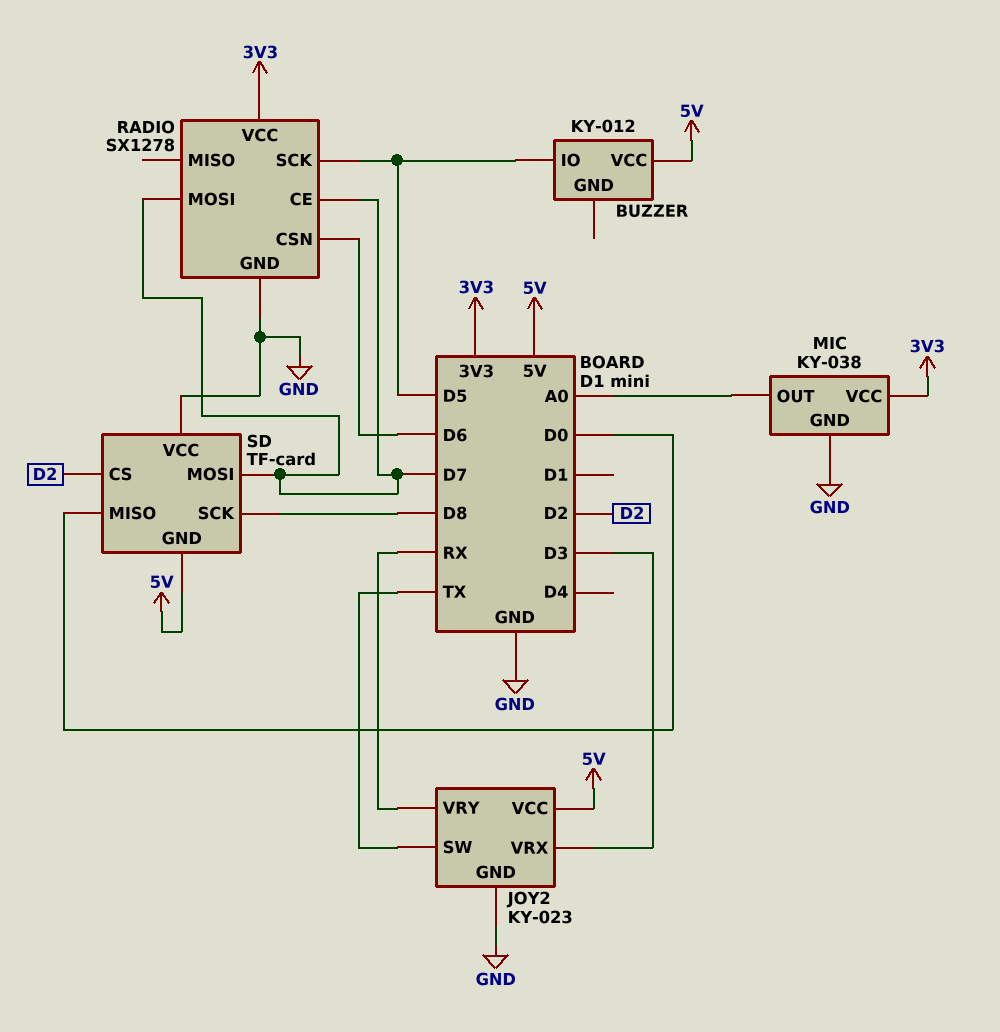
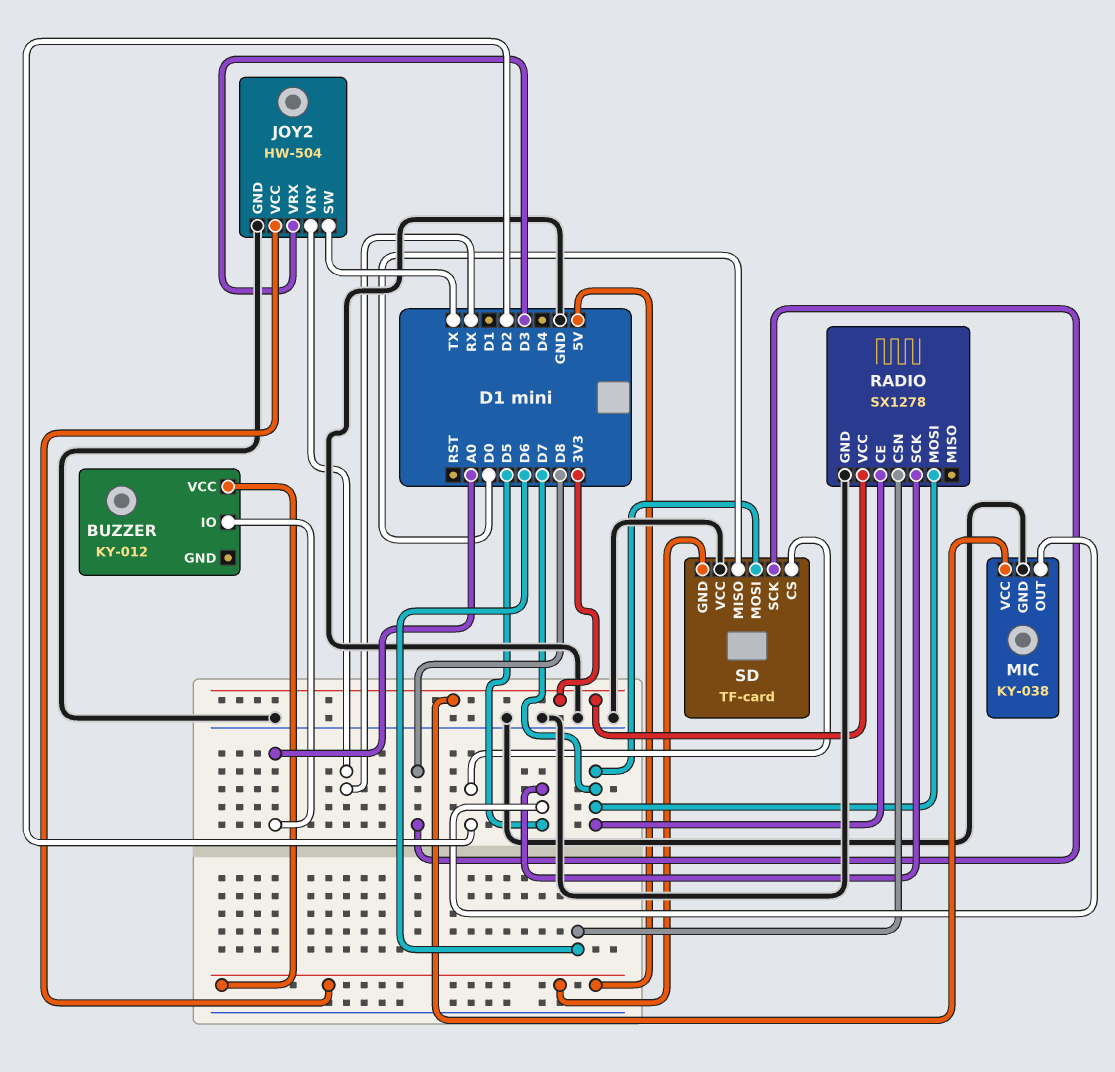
BUZZER pin IO: D5 -> A0
JOY2: KY-023 -> HW-504
MIC pin OUT: A0 -> D5

